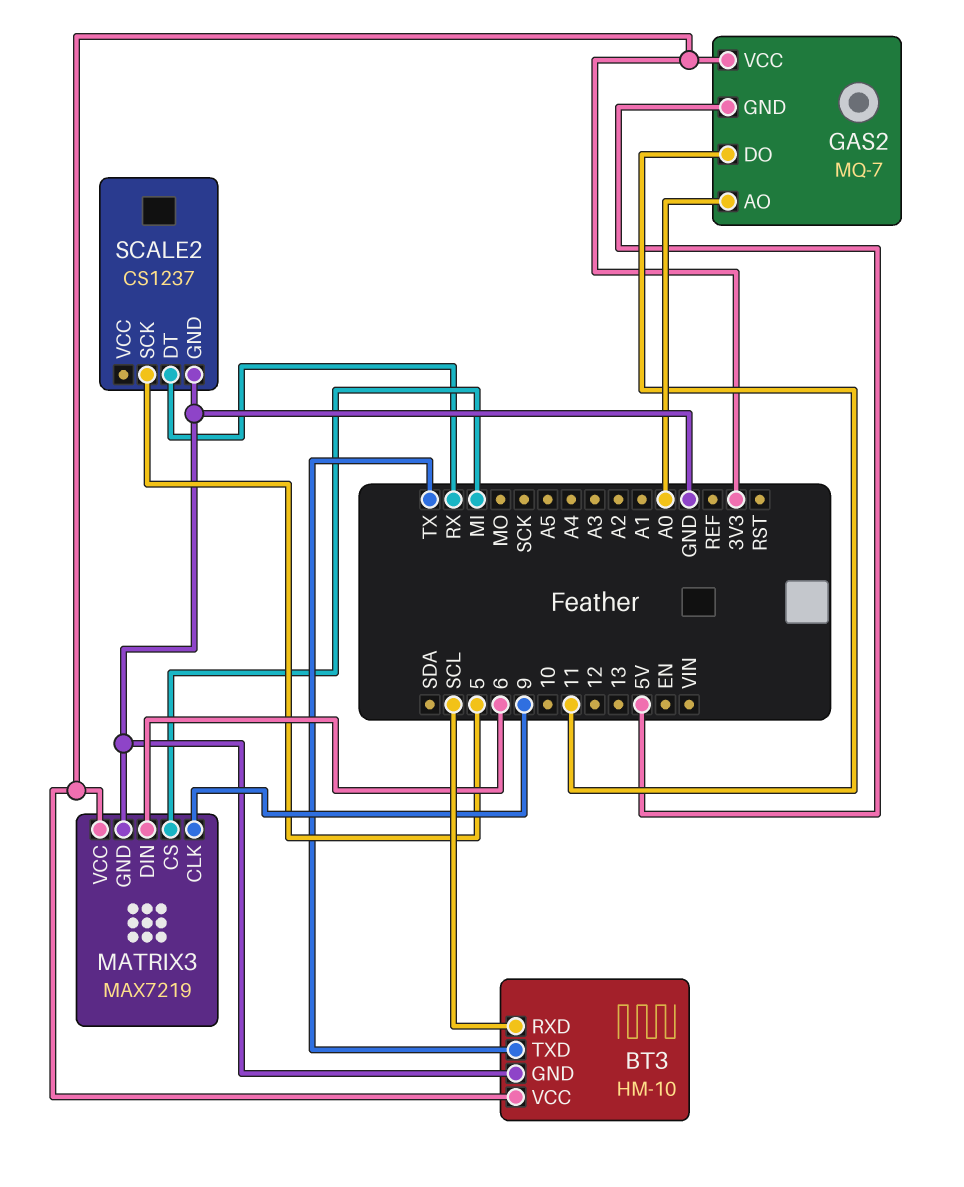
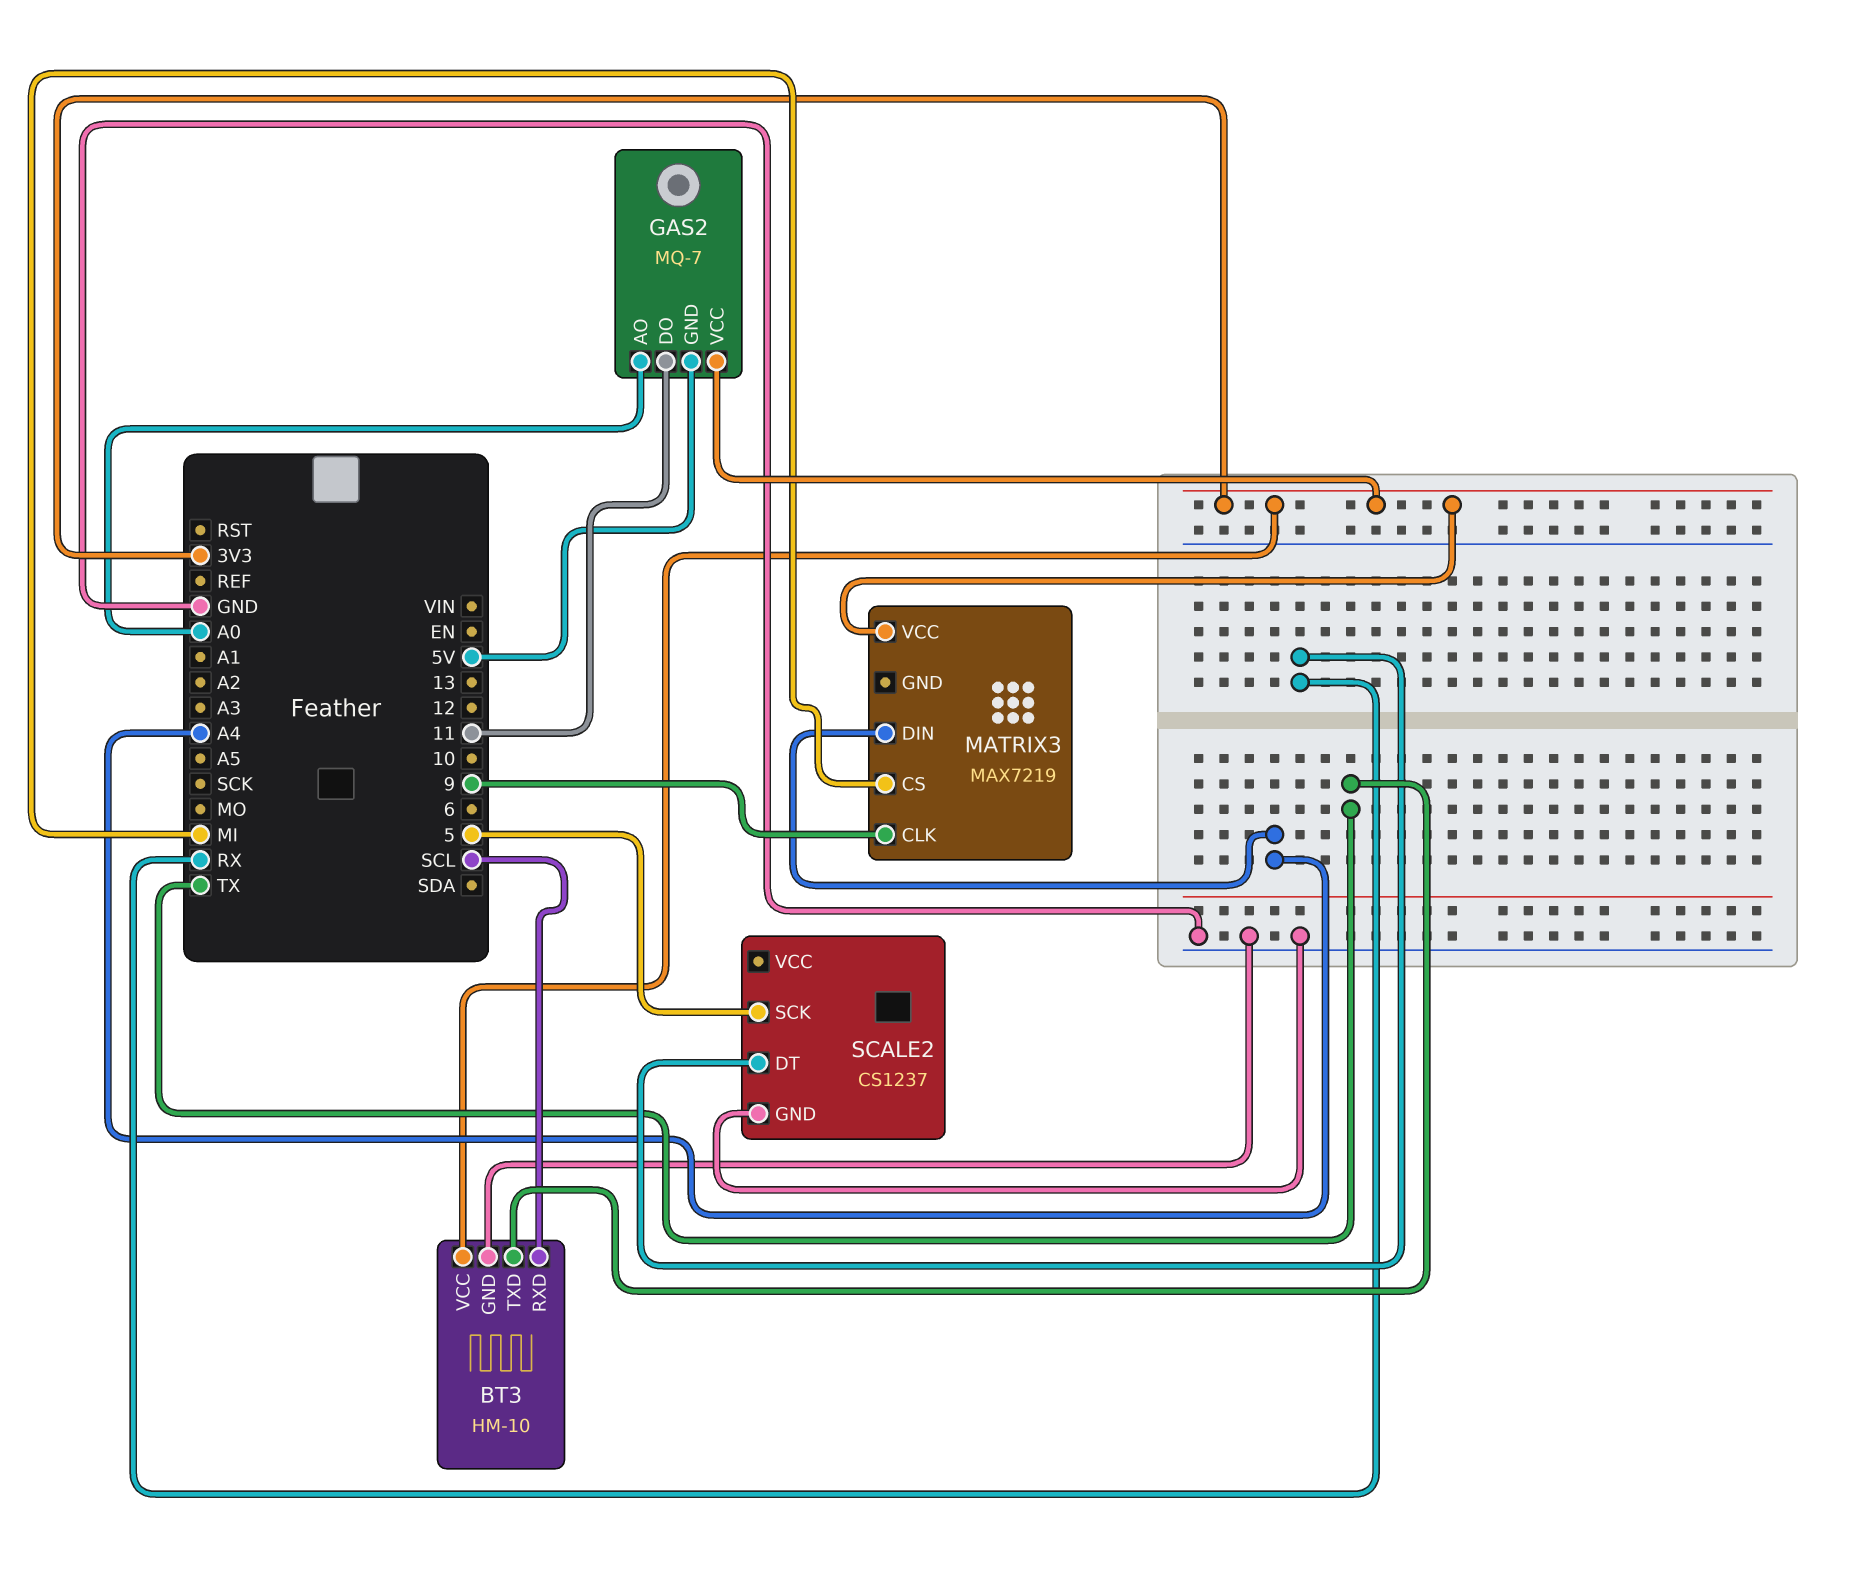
MATRIX3 pin DIN: 6 -> A4
MATRIX3 pin GND: GND -> none

